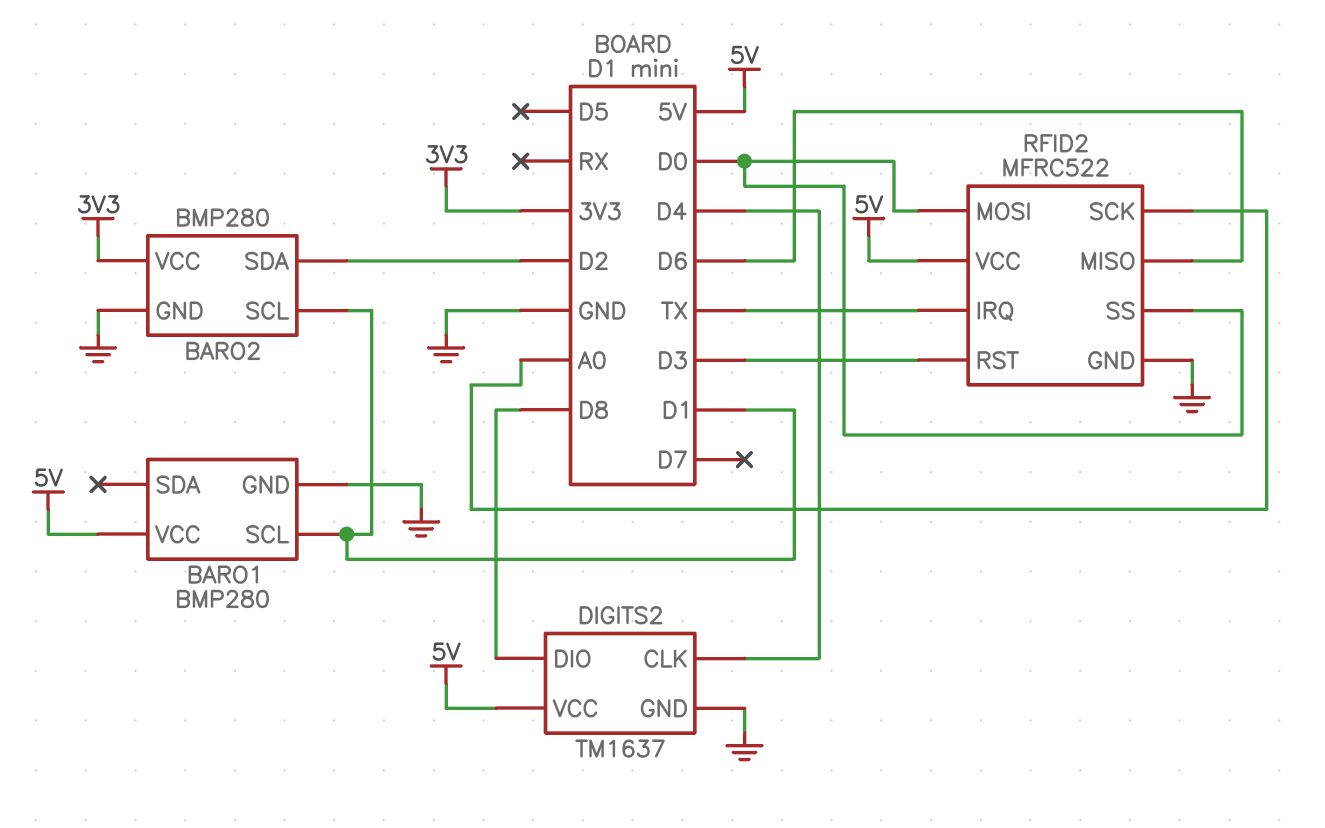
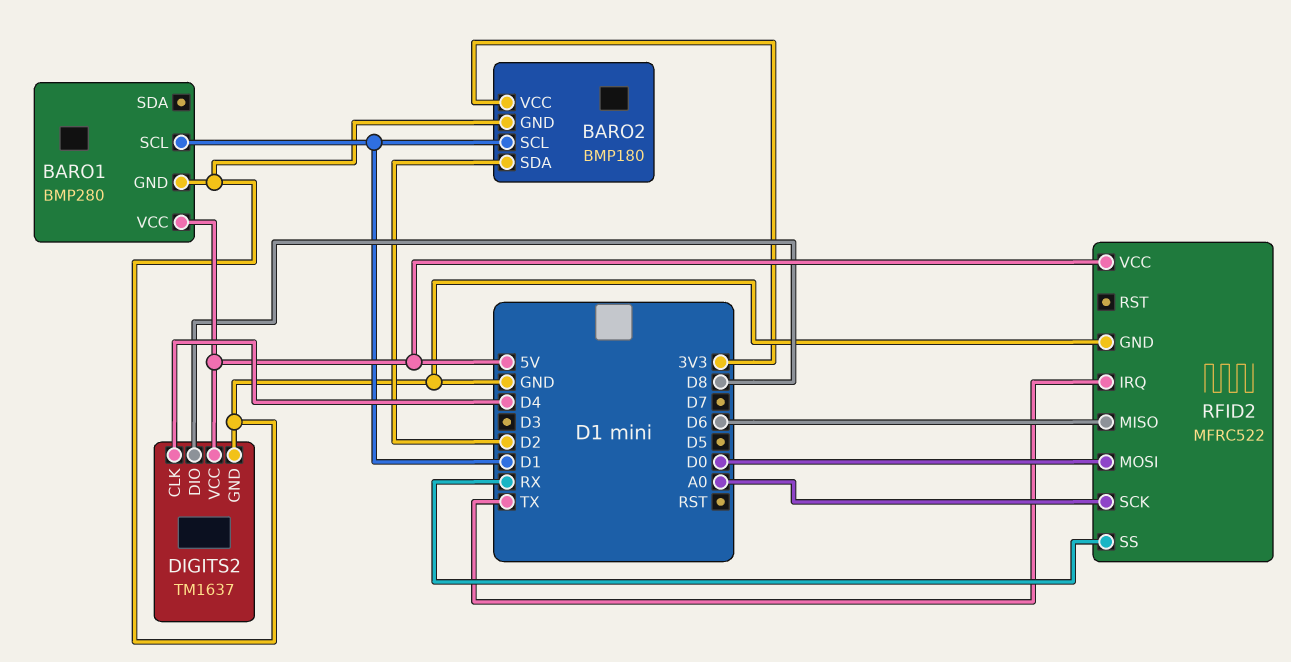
BARO2: BMP280 -> BMP180
RFID2 pin RST: D3 -> none
RFID2 pin SS: D0 -> RX

